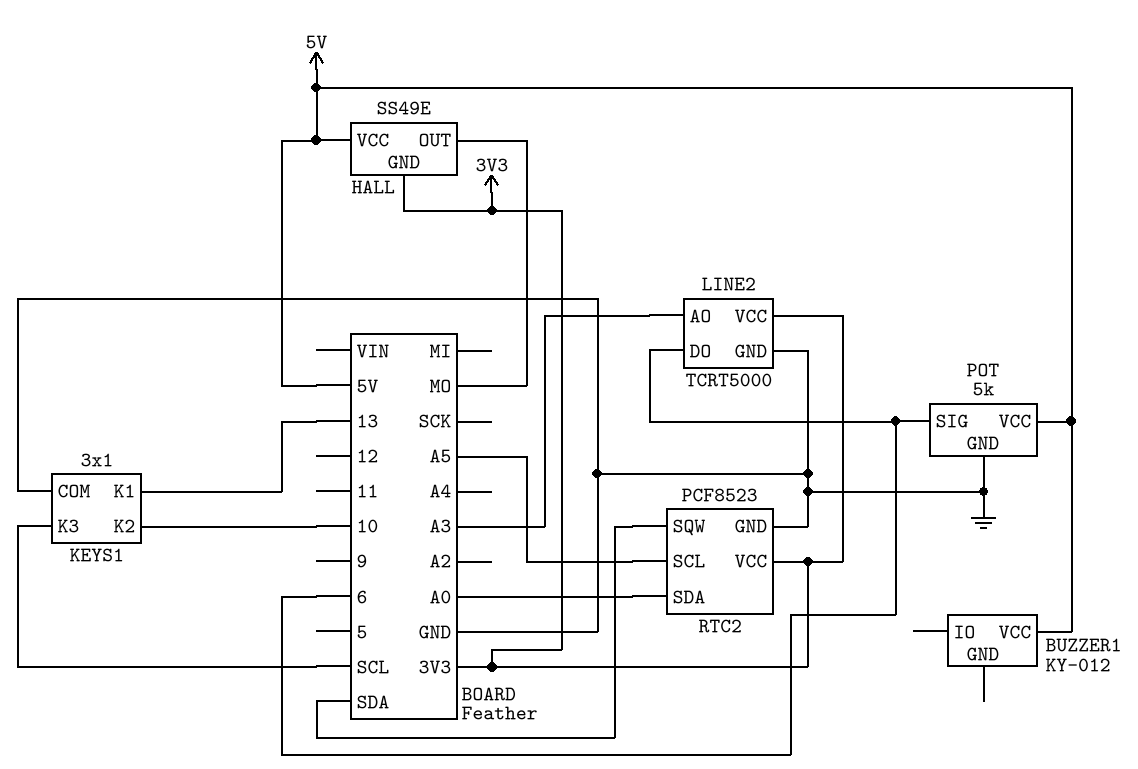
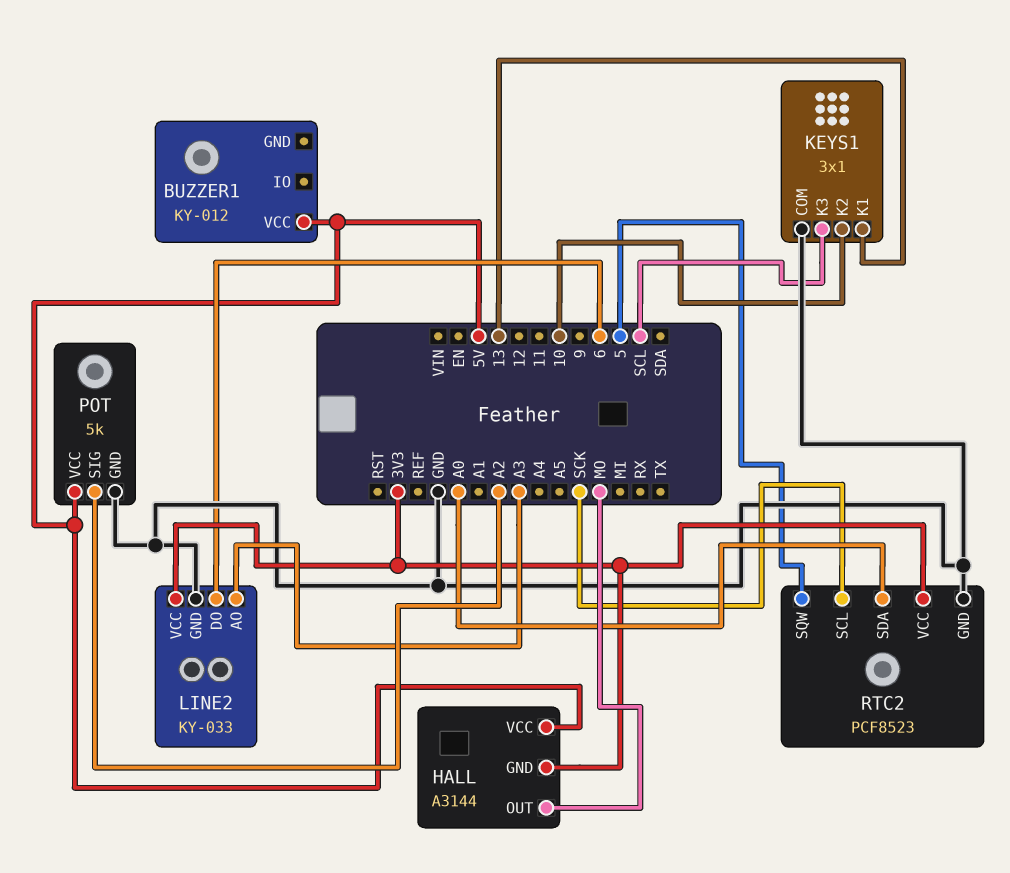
HALL: SS49E -> A3144
LINE2: TCRT5000 -> KY-033
POT pin SIG: 6 -> A2
RTC2 pin SCL: A5 -> SCK
RTC2 pin SQW: SDA -> 5

